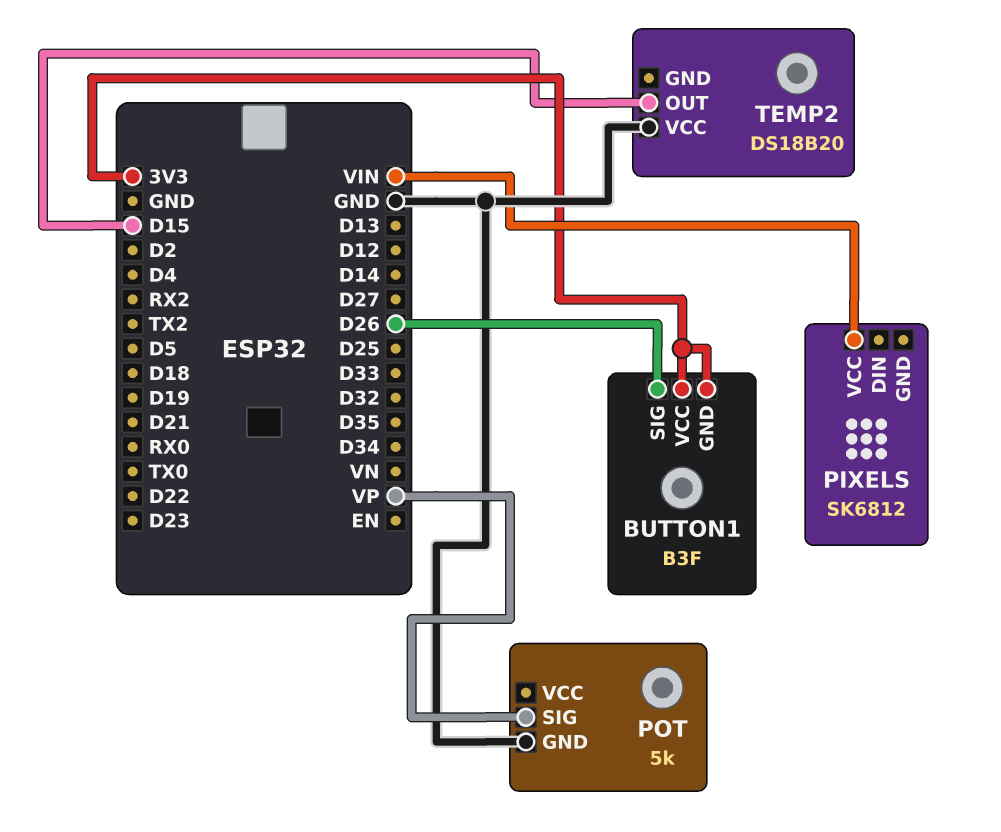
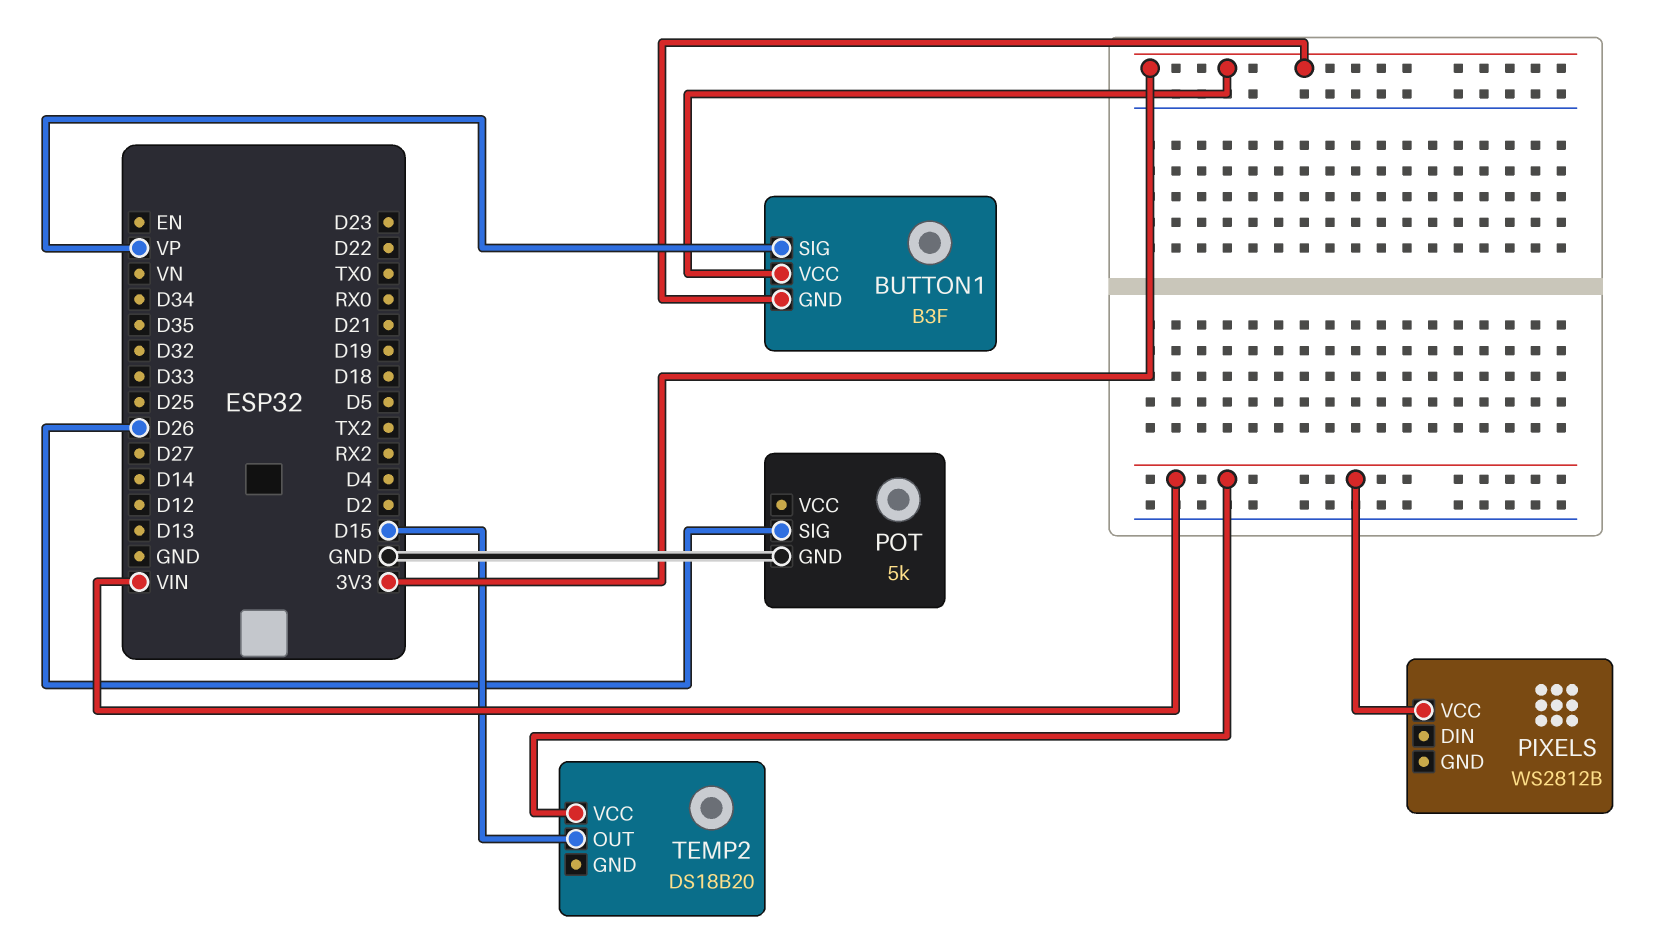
BUTTON1 pin SIG: D26 -> VP
PIXELS: SK6812 -> WS2812B
POT pin SIG: VP -> D26
TEMP2 pin VCC: GND -> VIN

